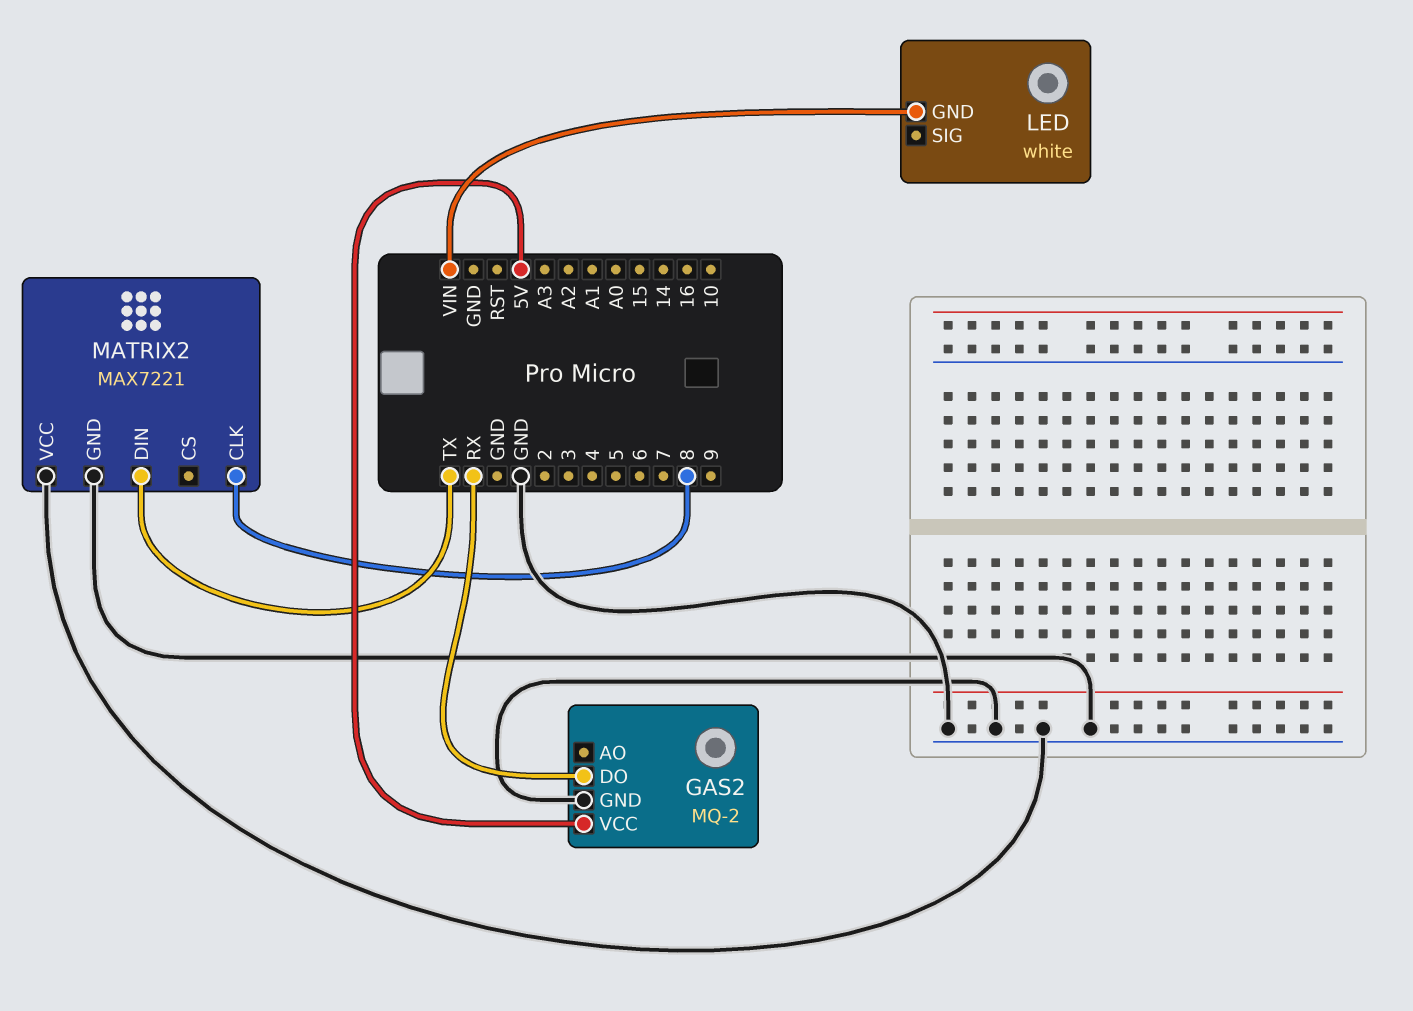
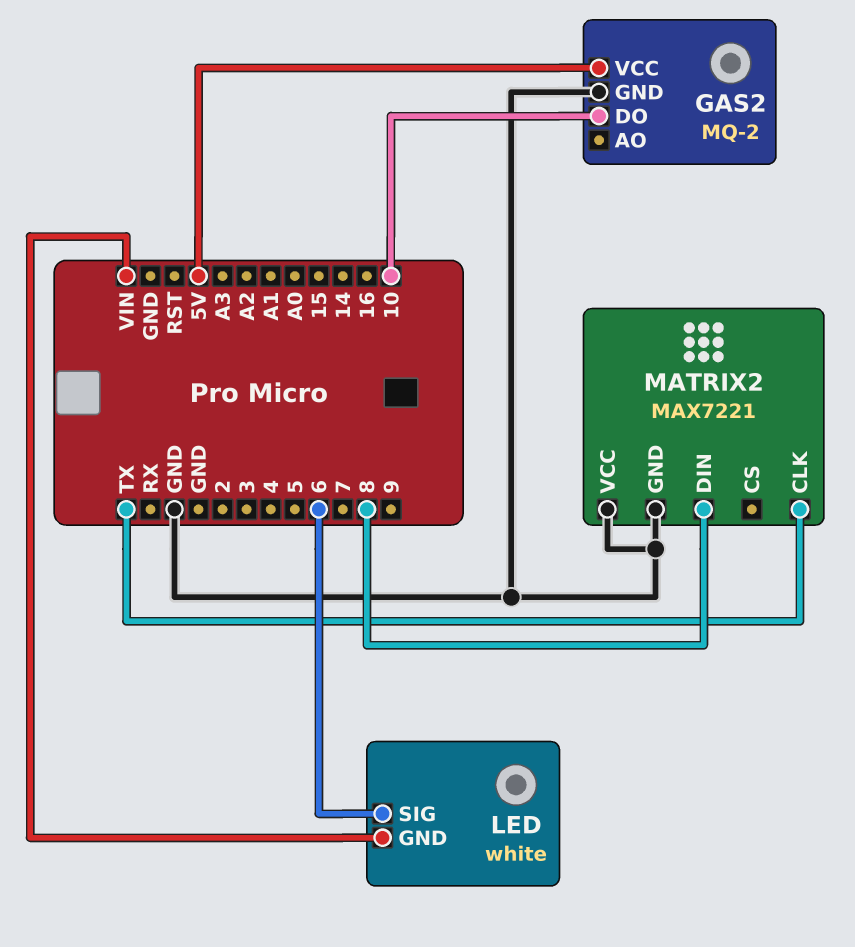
GAS2 pin DO: RX -> 10
LED pin SIG: none -> 6
MATRIX2 pin CLK: 8 -> TX
MATRIX2 pin DIN: TX -> 8

